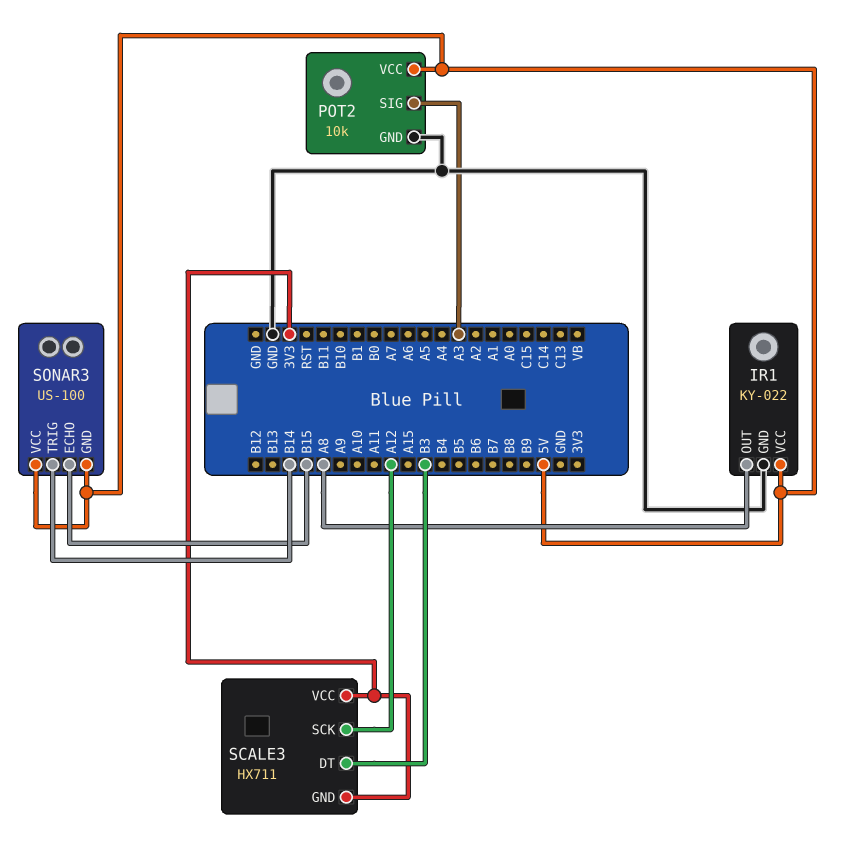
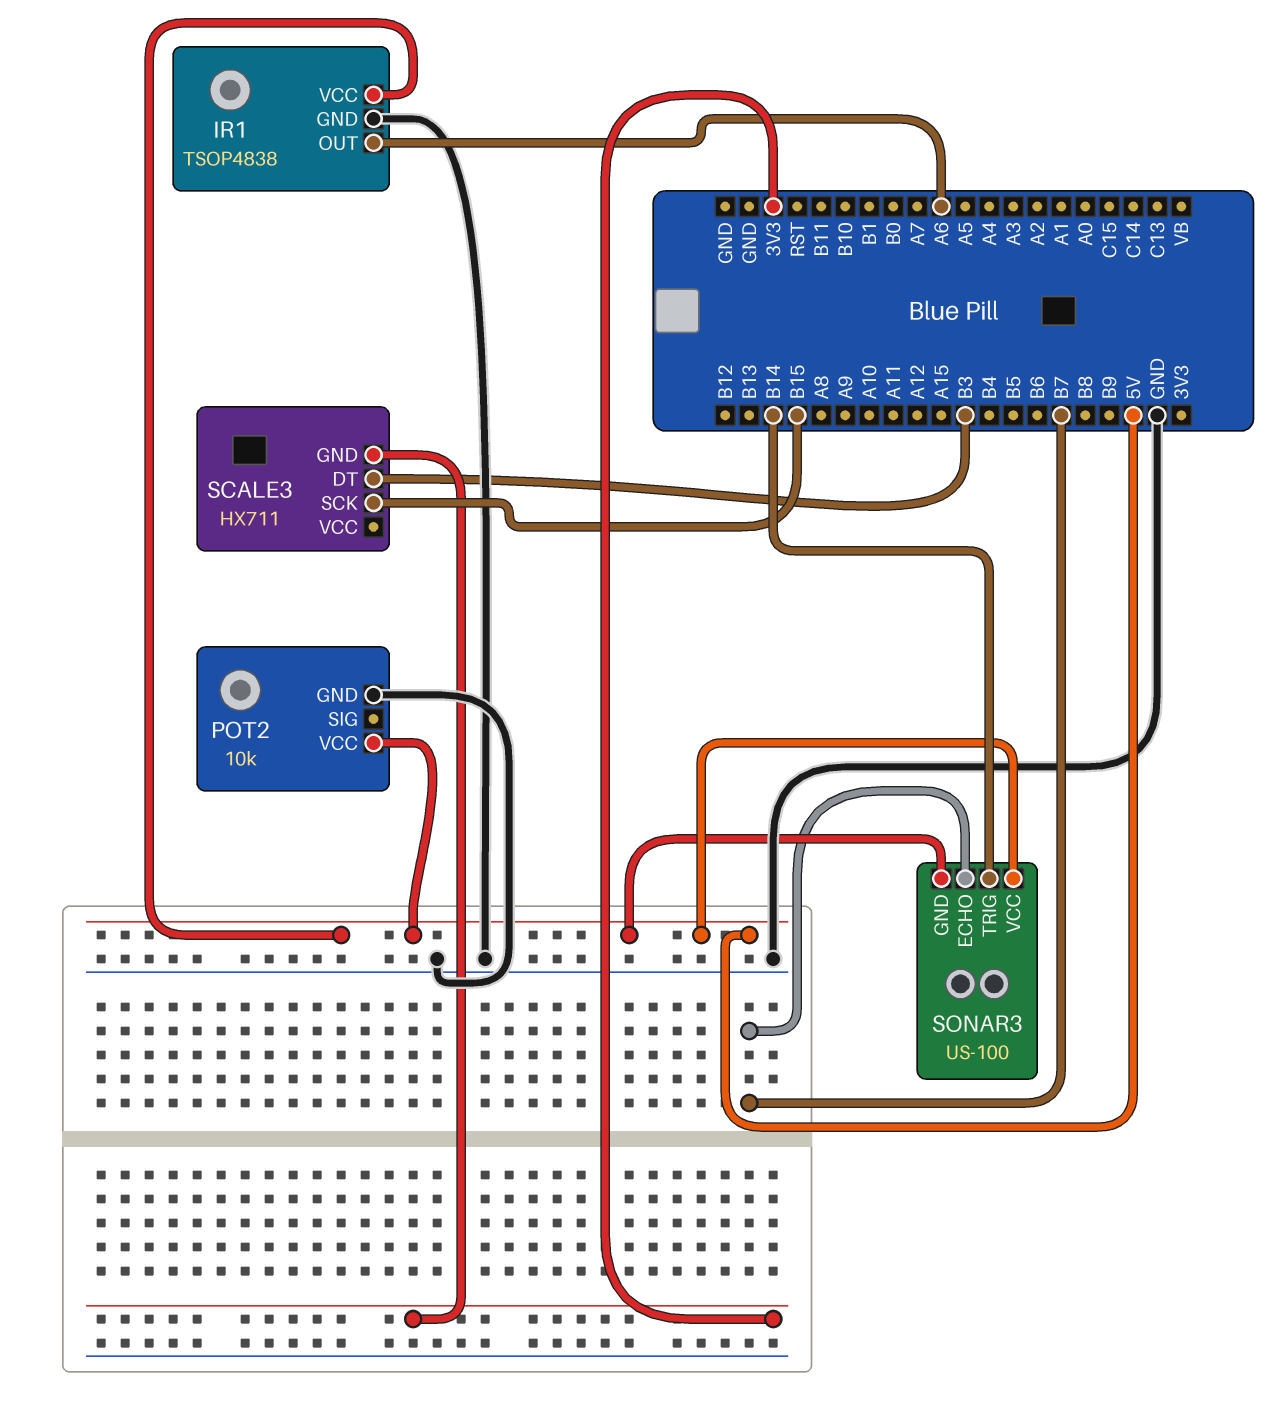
IR1: KY-022 -> TSOP4838
IR1 pin OUT: A8 -> A6
POT2 pin SIG: A3 -> none
SCALE3 pin SCK: A12 -> B15
SCALE3 pin VCC: 3V3 -> none
SONAR3 pin ECHO: B15 -> B7

